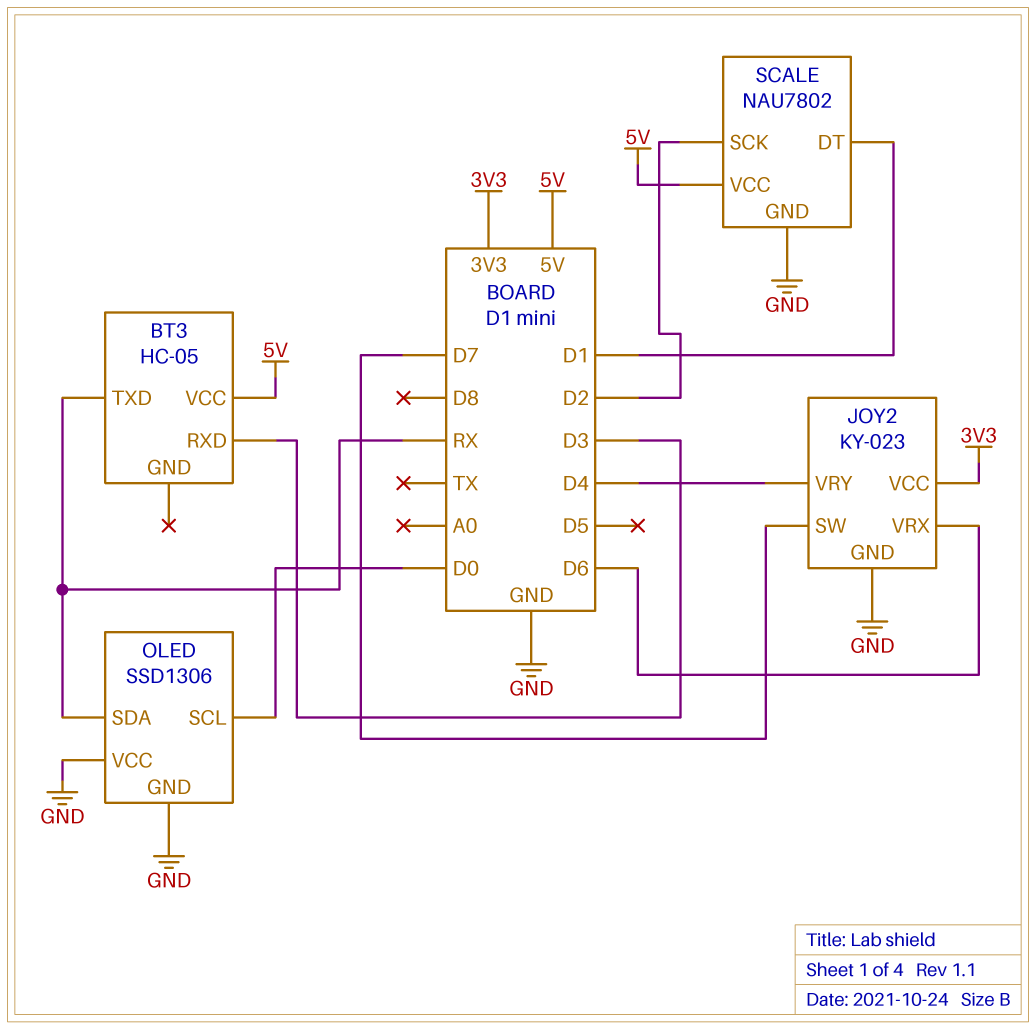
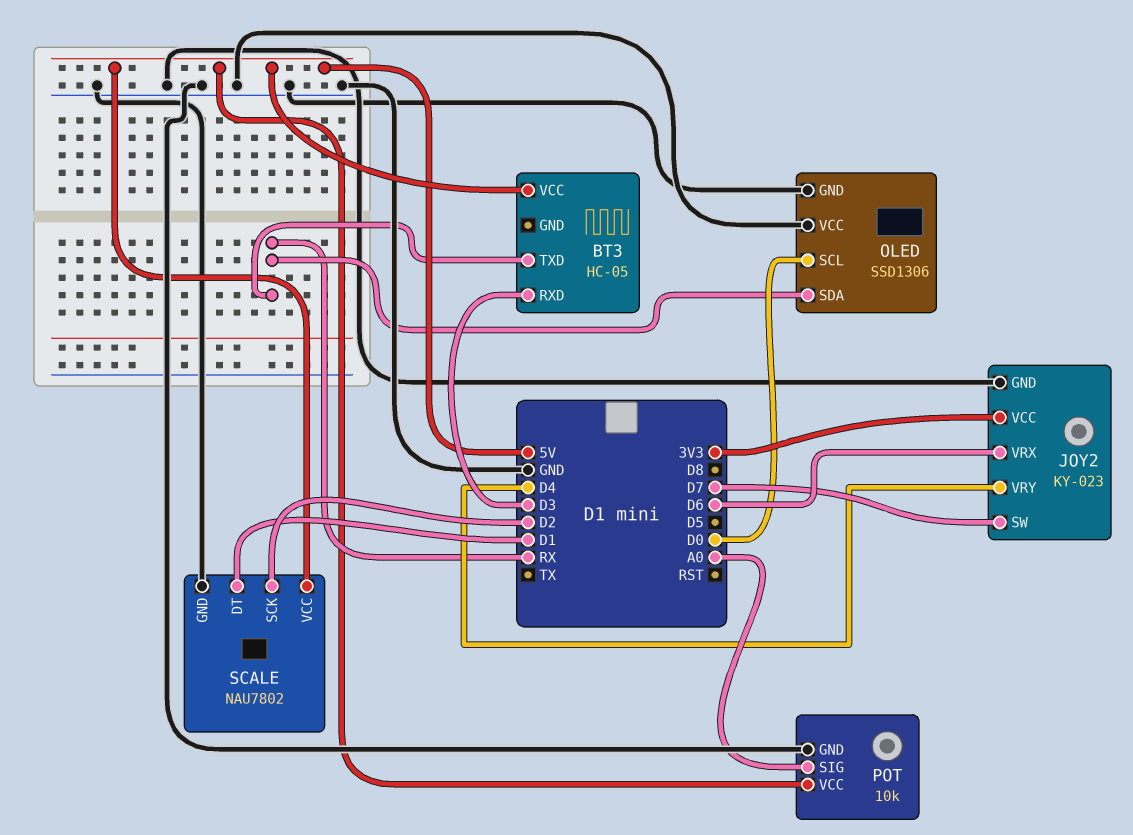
POT: none -> 10k
POT pin GND: none -> GND
POT pin SIG: none -> A0
POT pin VCC: none -> 5V

